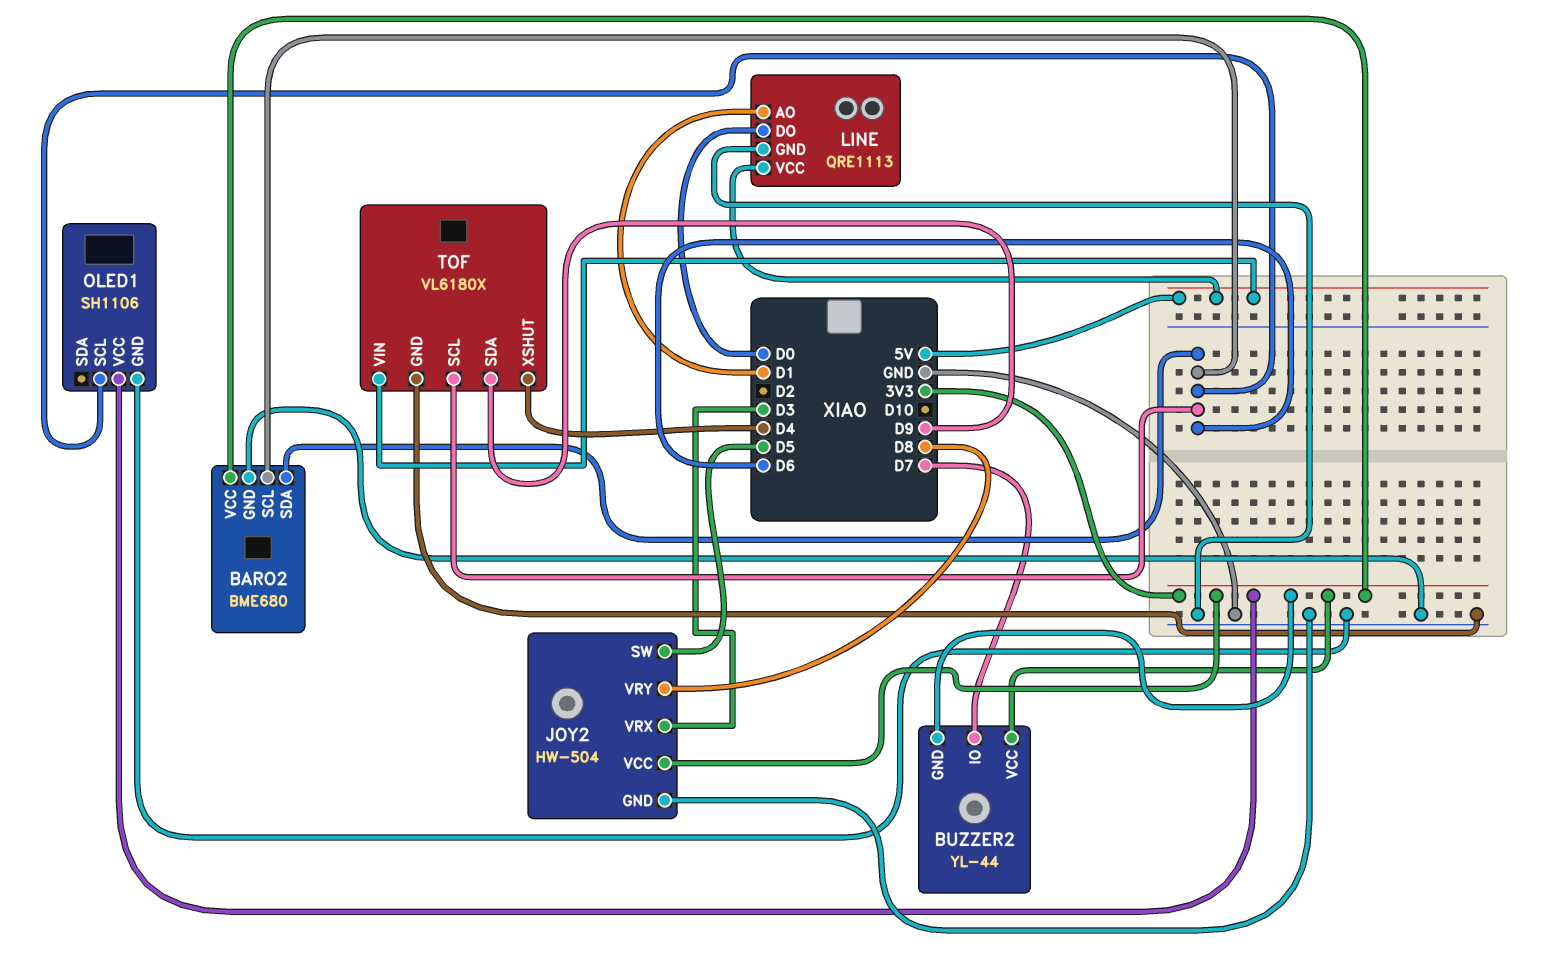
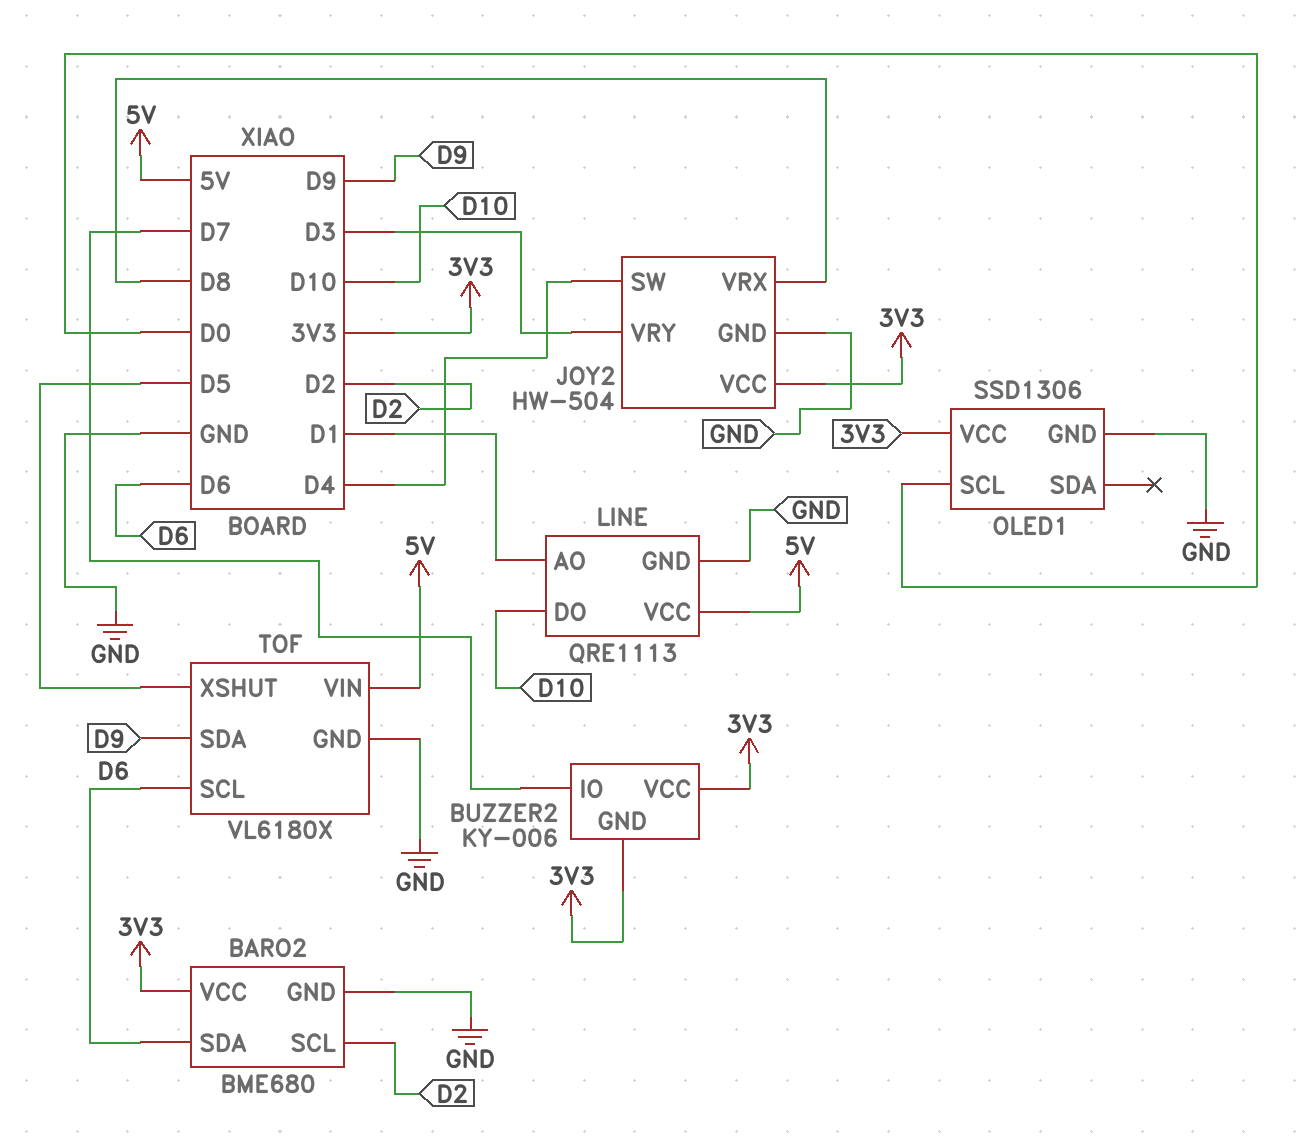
BARO2 pin SCL: D6 -> D2
BUZZER2: YL-44 -> KY-006
JOY2 pin SW: D5 -> D4
JOY2 pin VRX: D3 -> D8
JOY2 pin VRY: D8 -> D3
LINE pin DO: D0 -> D10
OLED1: SH1106 -> SSD1306
OLED1 pin SCL: D6 -> D0
TOF pin XSHUT: D4 -> D5

